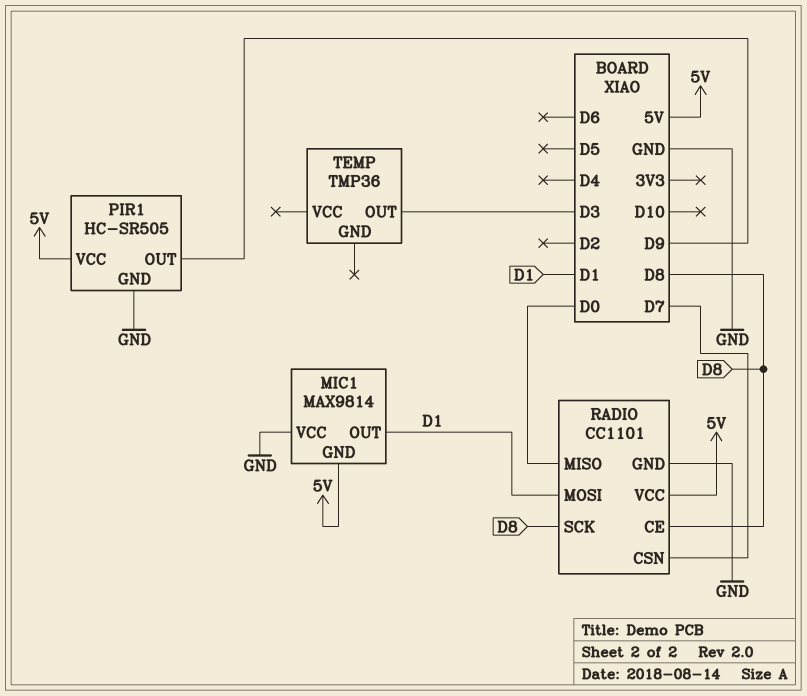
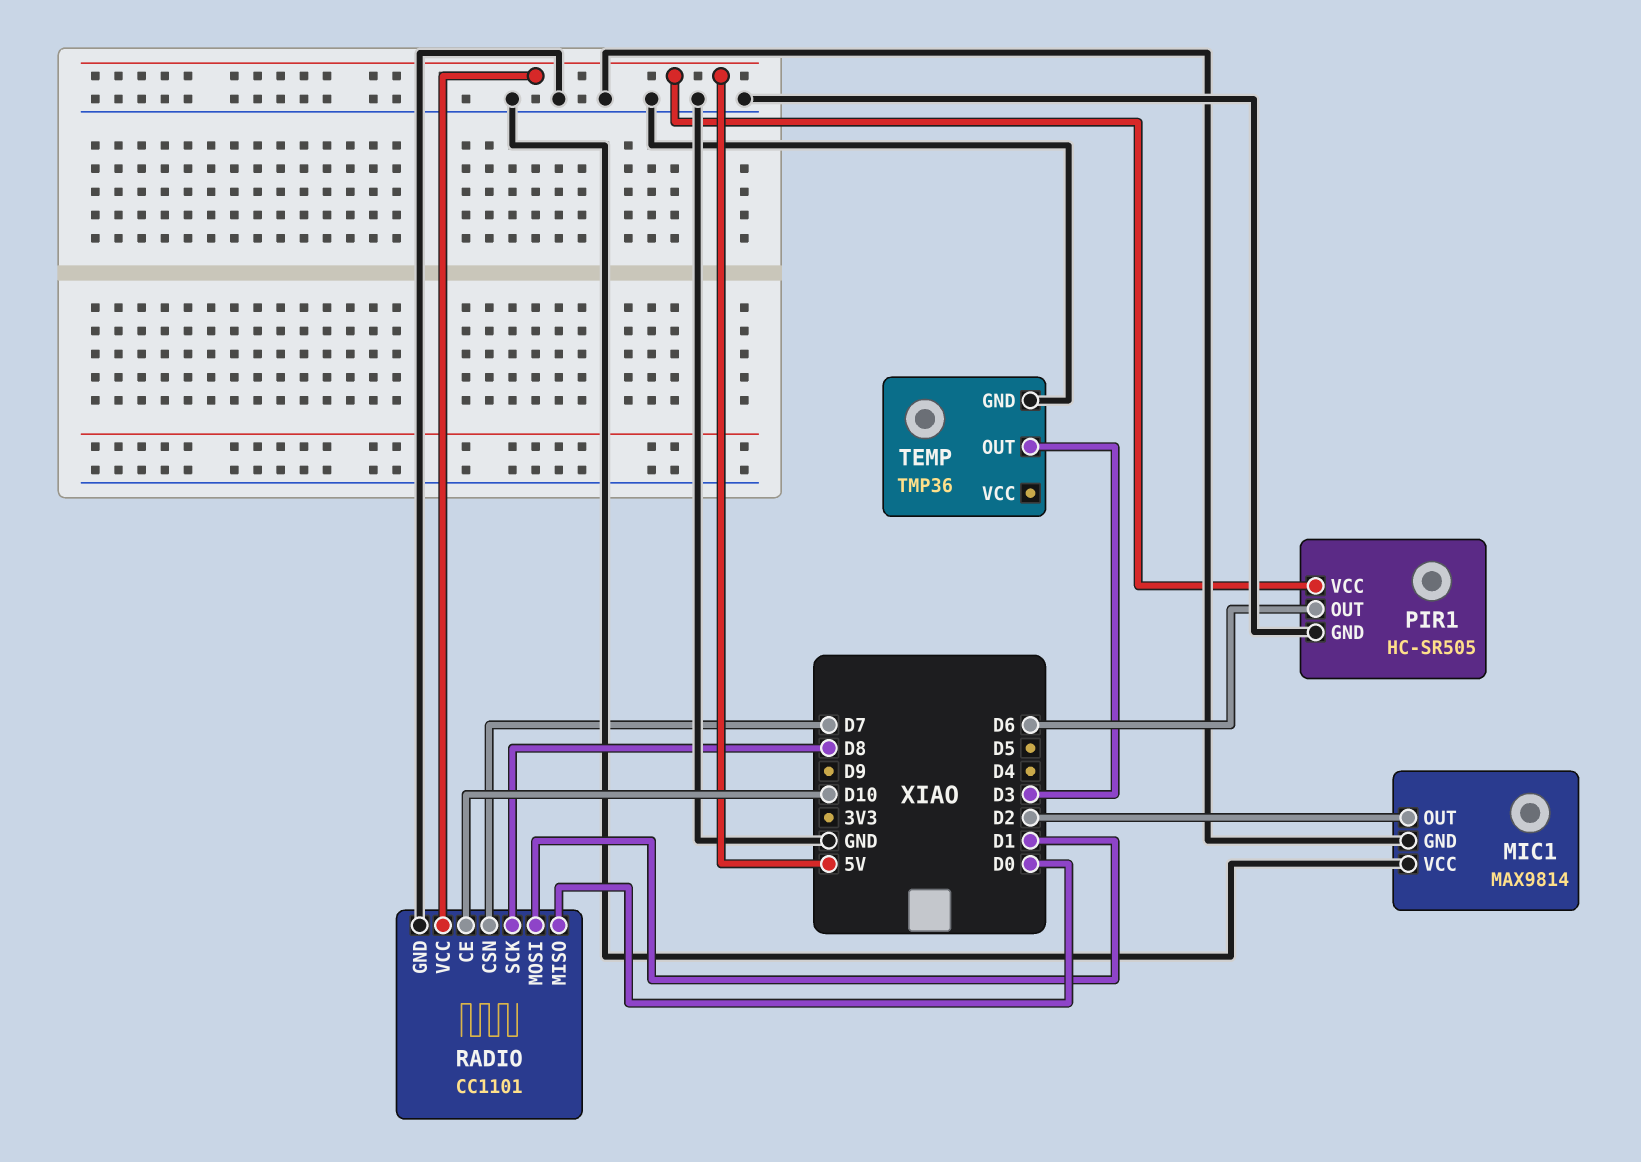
MIC1 pin GND: 5V -> GND
MIC1 pin OUT: D1 -> D2
PIR1 pin OUT: D9 -> D6
RADIO pin CE: D8 -> D10
TEMP pin GND: none -> GND

